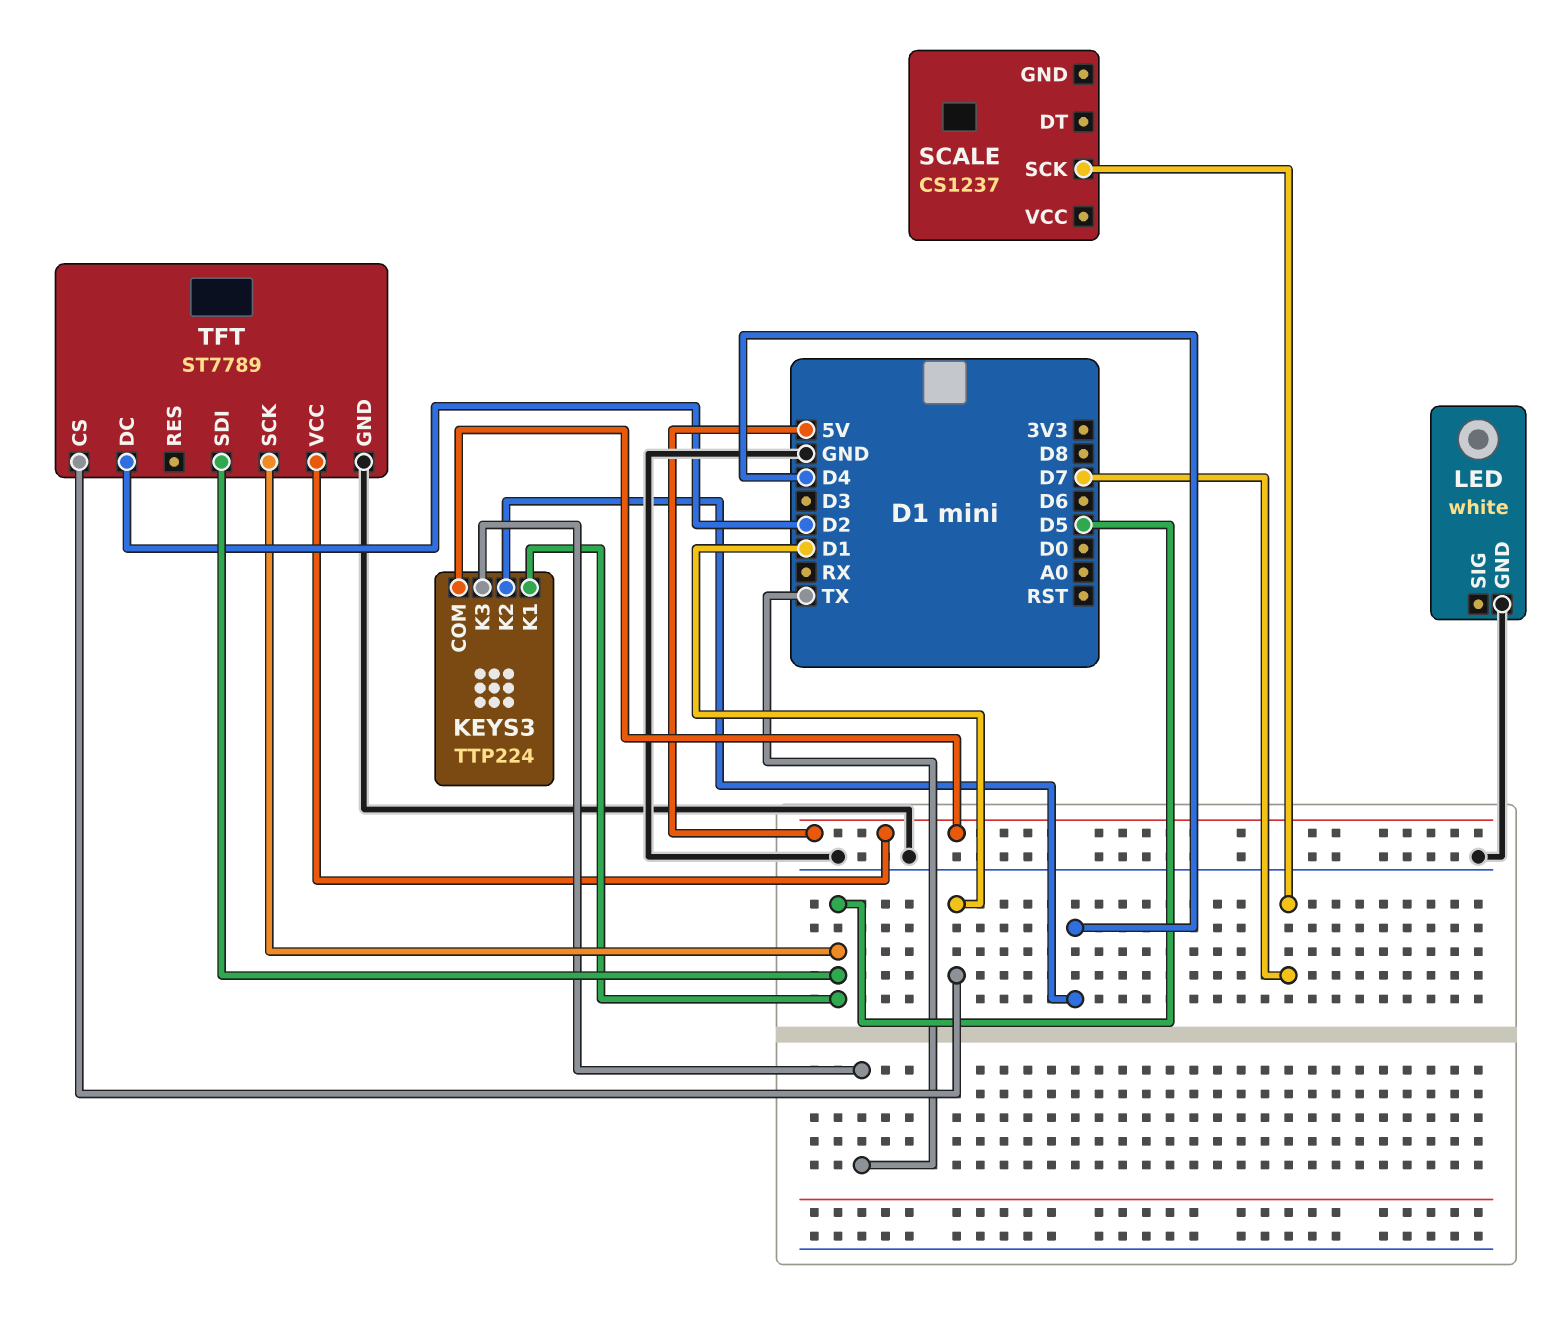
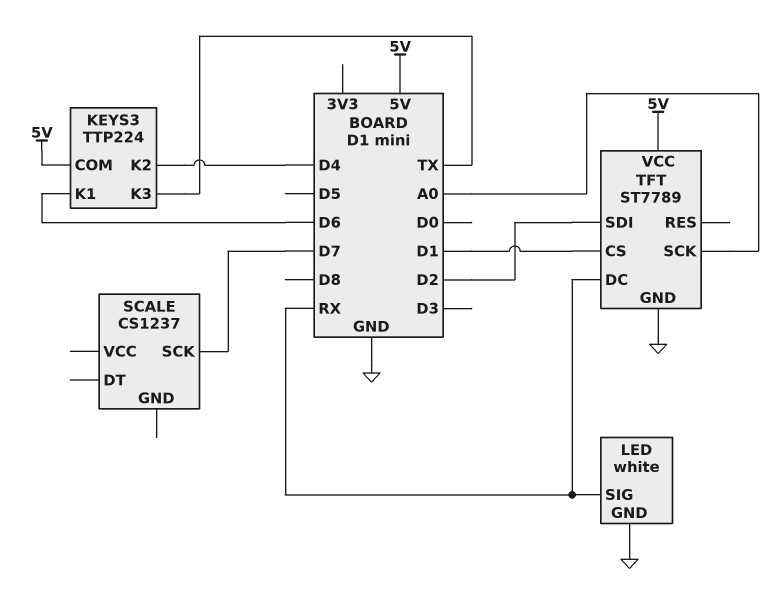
KEYS3 pin K1: D5 -> D6
LED pin SIG: none -> RX
TFT pin DC: D2 -> RX
TFT pin SCK: D5 -> A0
TFT pin SDI: D5 -> D2

